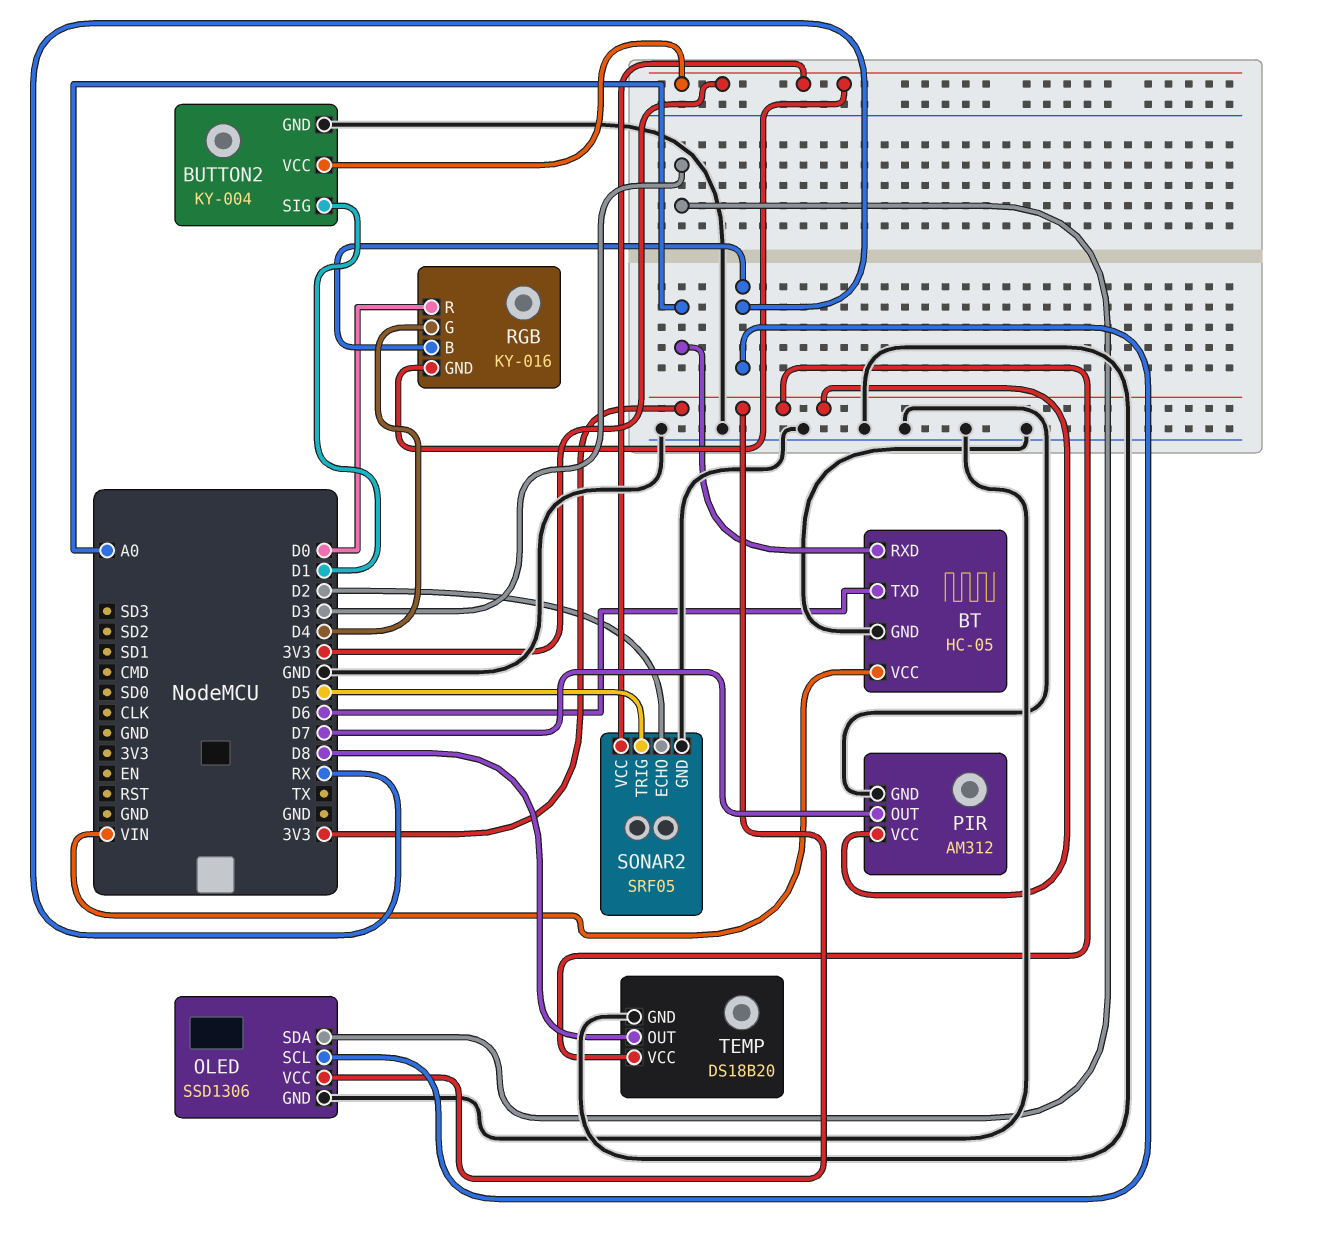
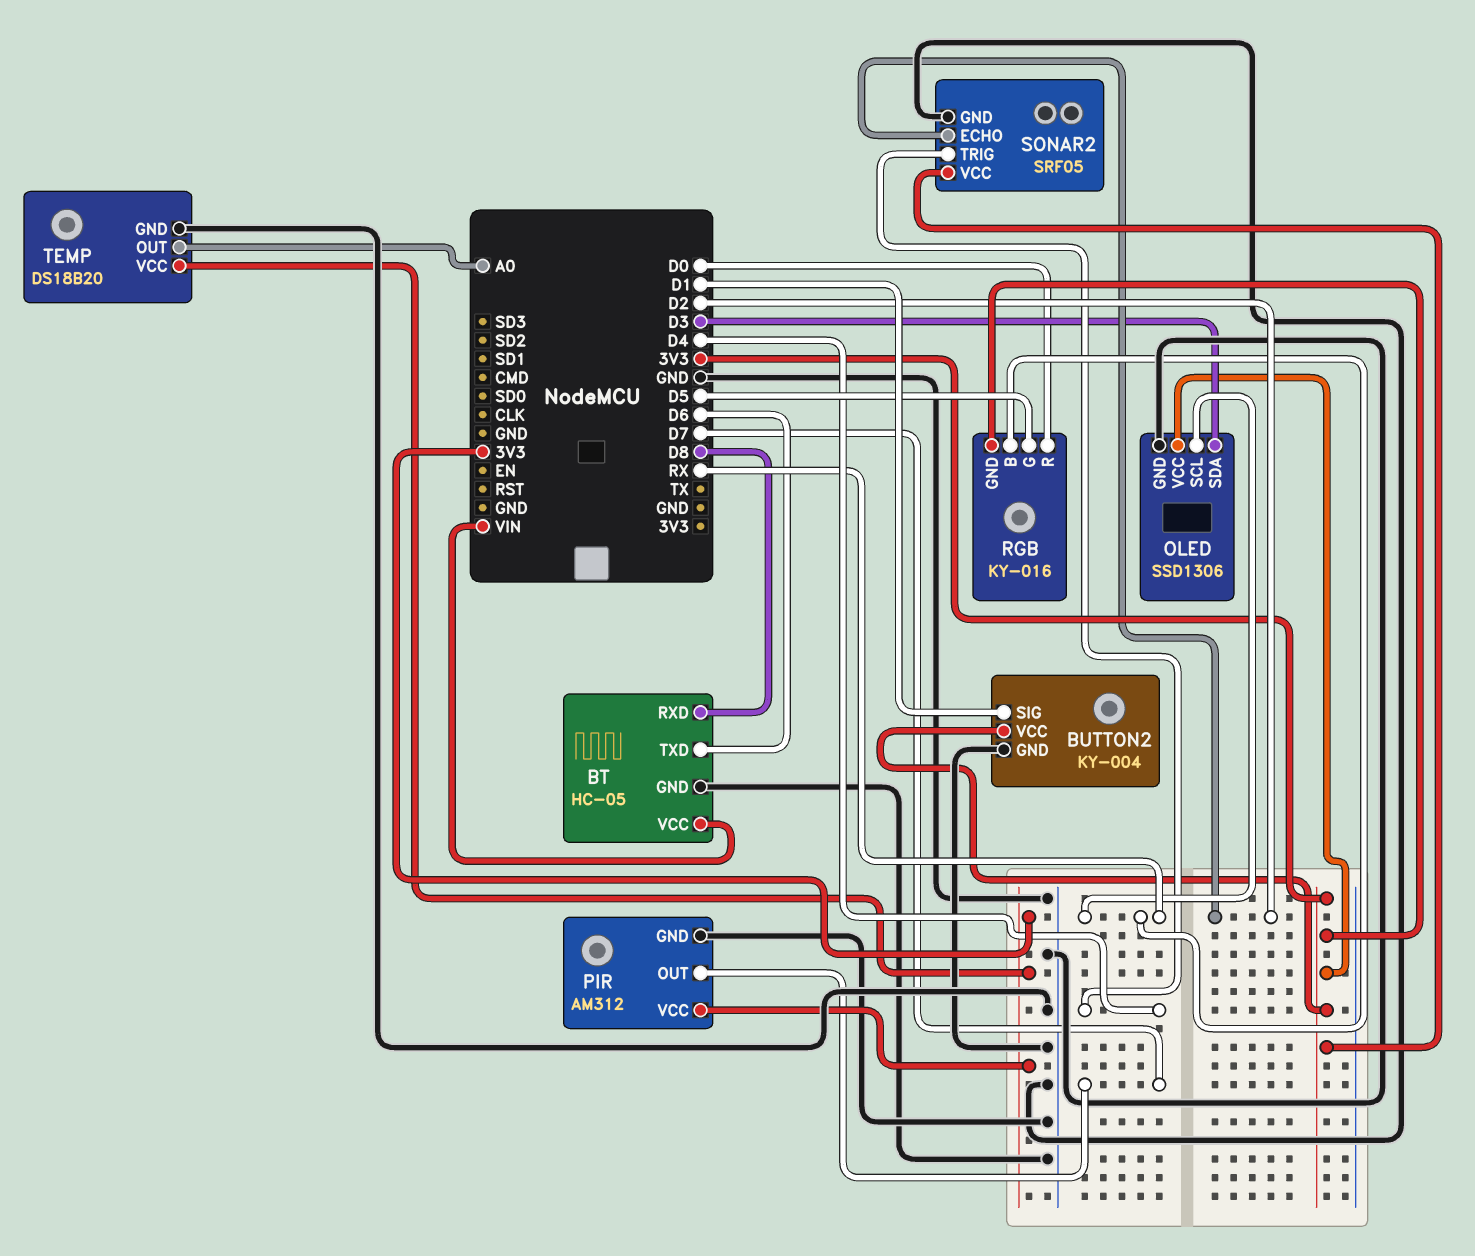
BT pin RXD: A0 -> D8
RGB pin G: D4 -> D5
SONAR2 pin TRIG: D5 -> D4
TEMP pin OUT: D8 -> A0

